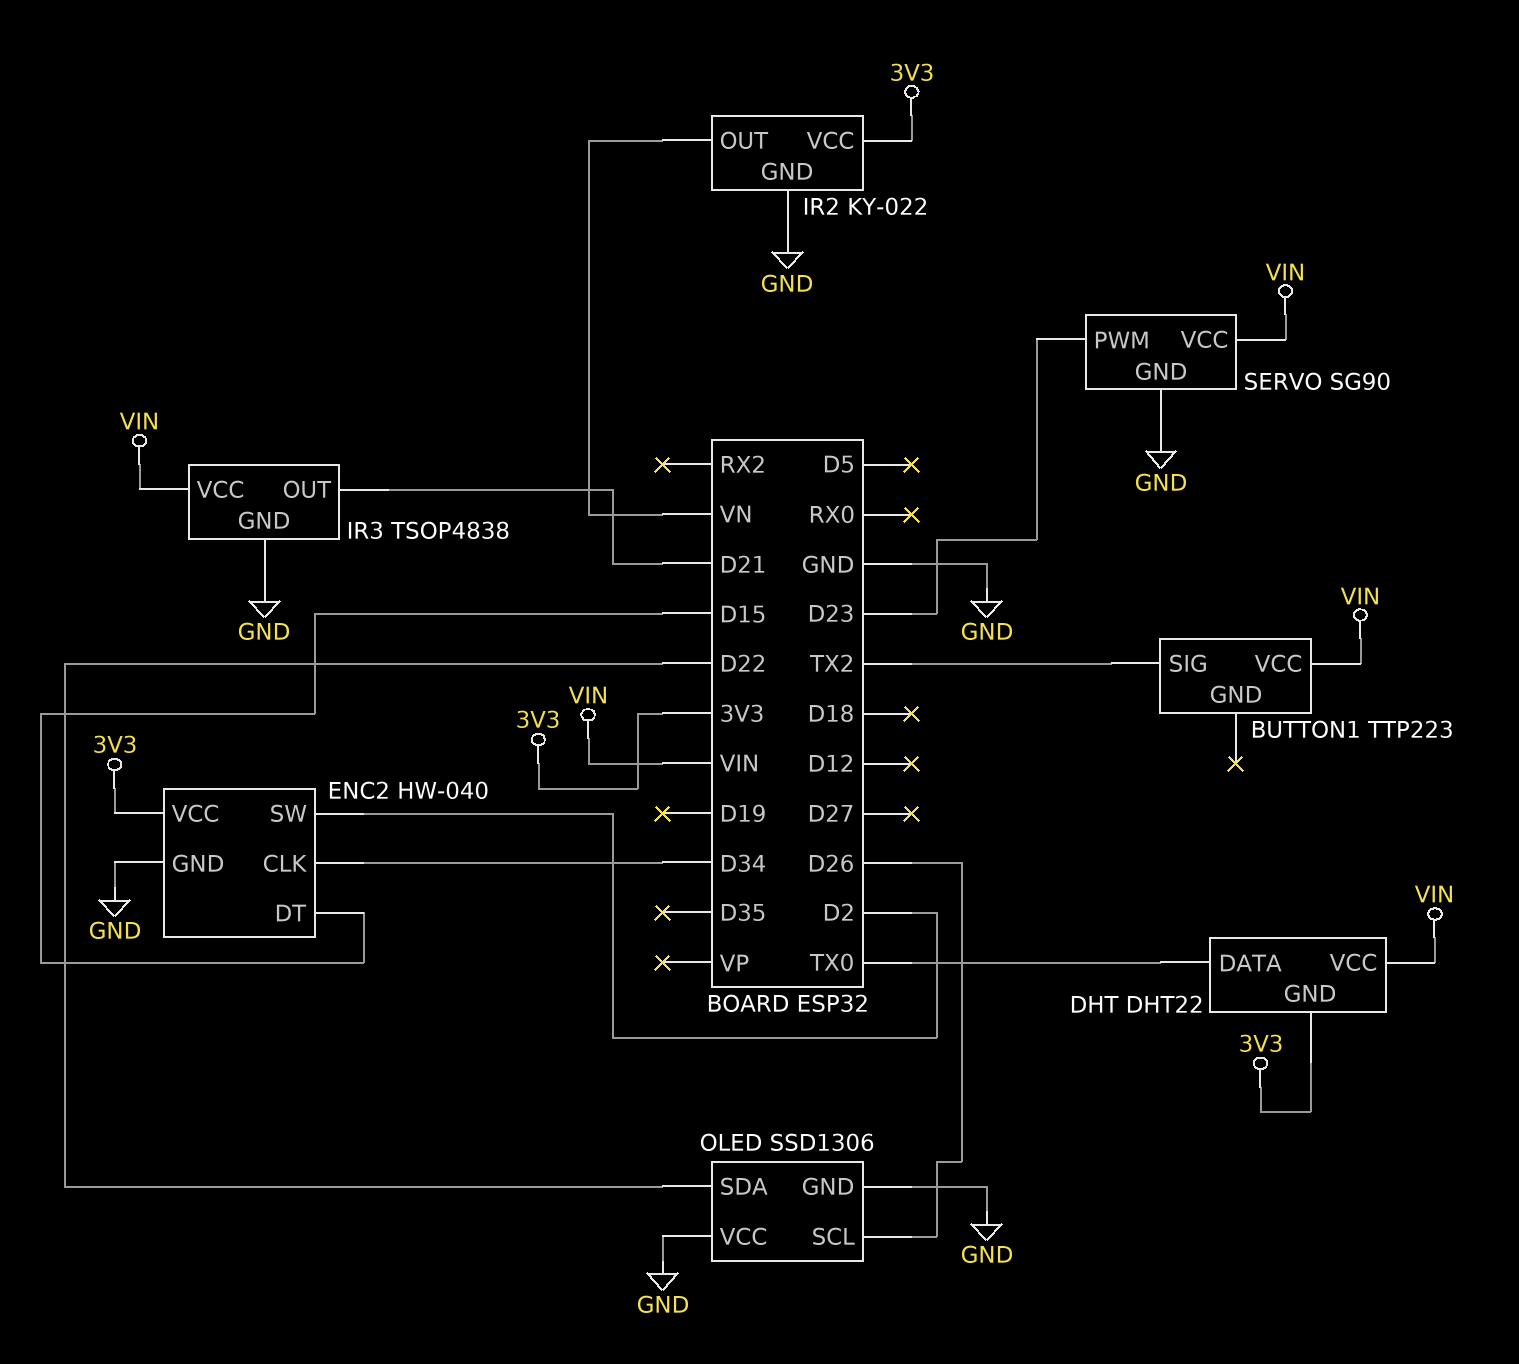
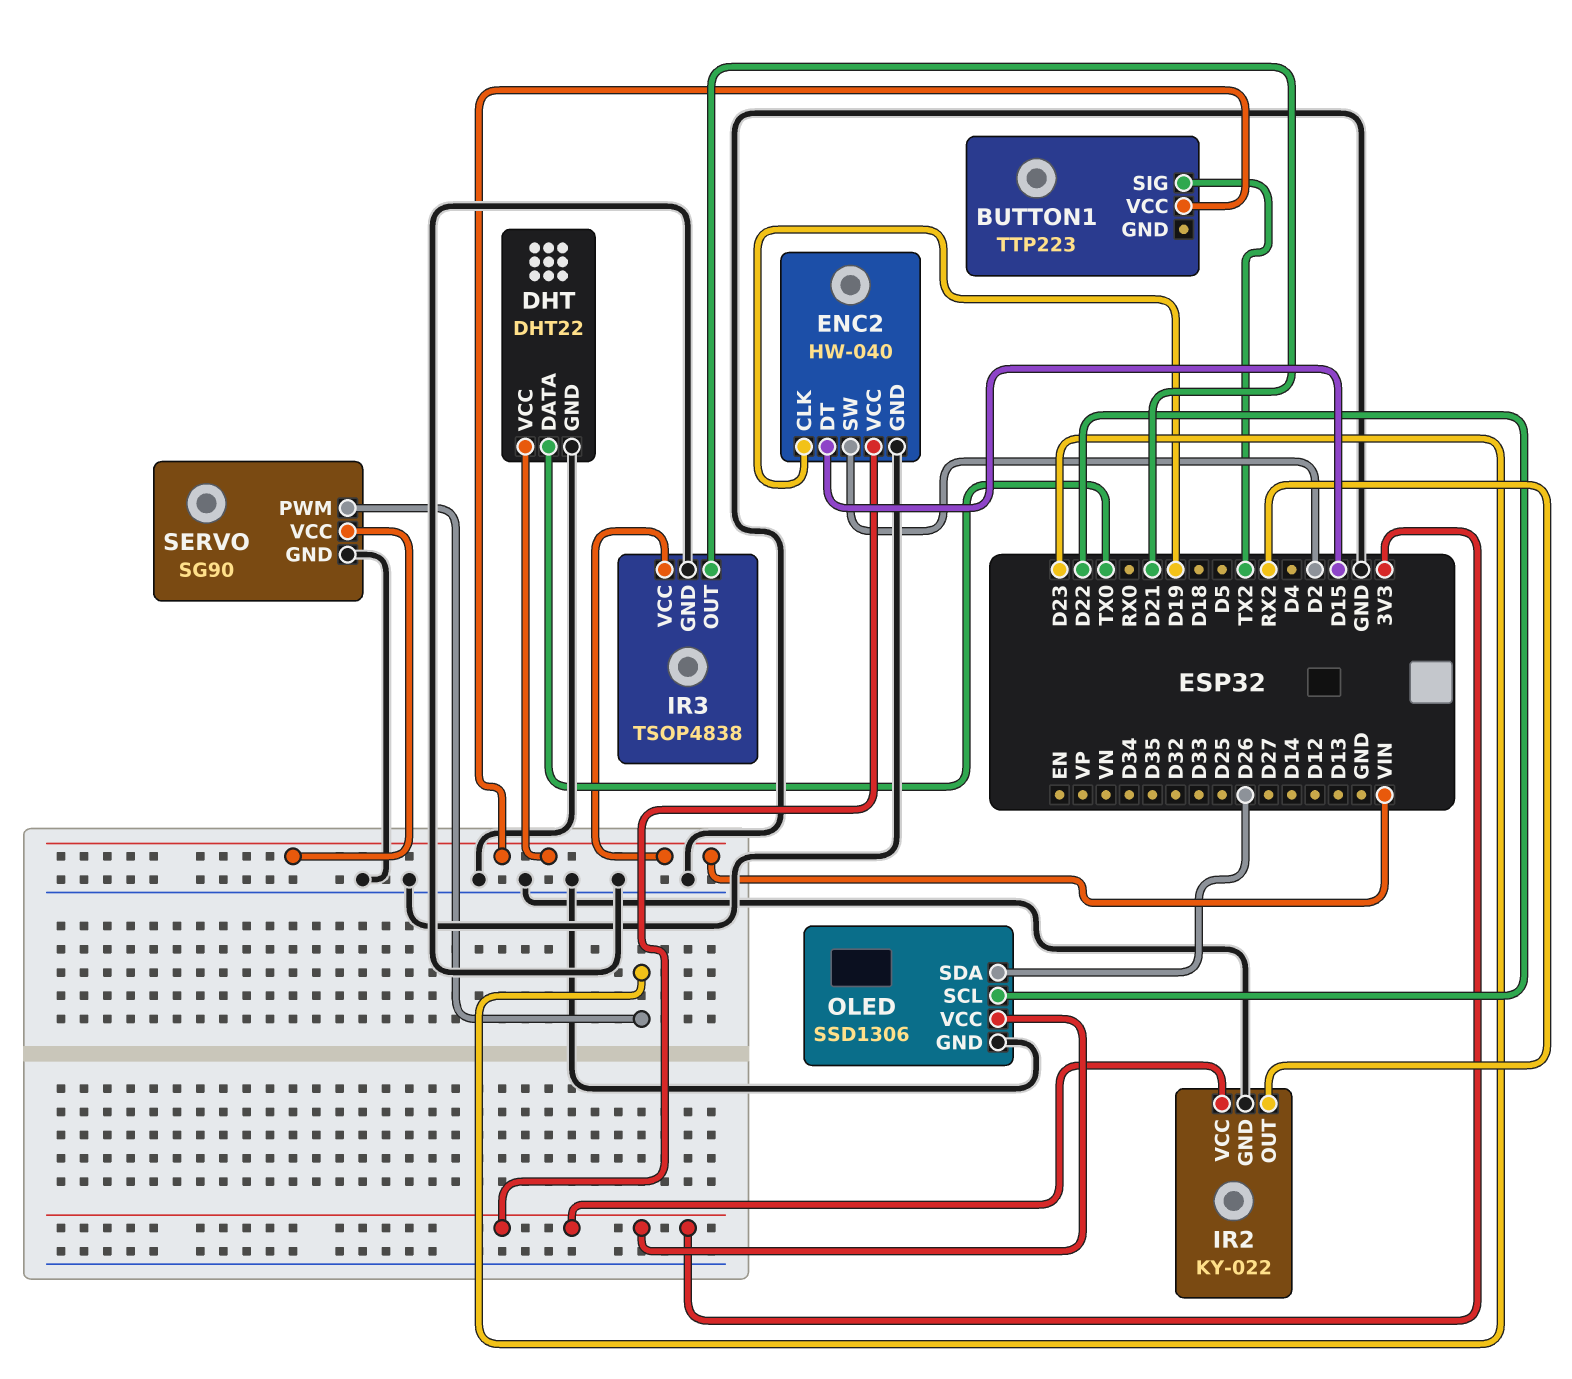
DHT pin GND: 3V3 -> GND
ENC2 pin CLK: D34 -> D19
IR2 pin OUT: VN -> RX2
OLED pin SCL: D26 -> D22
OLED pin SDA: D22 -> D26
OLED pin VCC: GND -> 3V3

